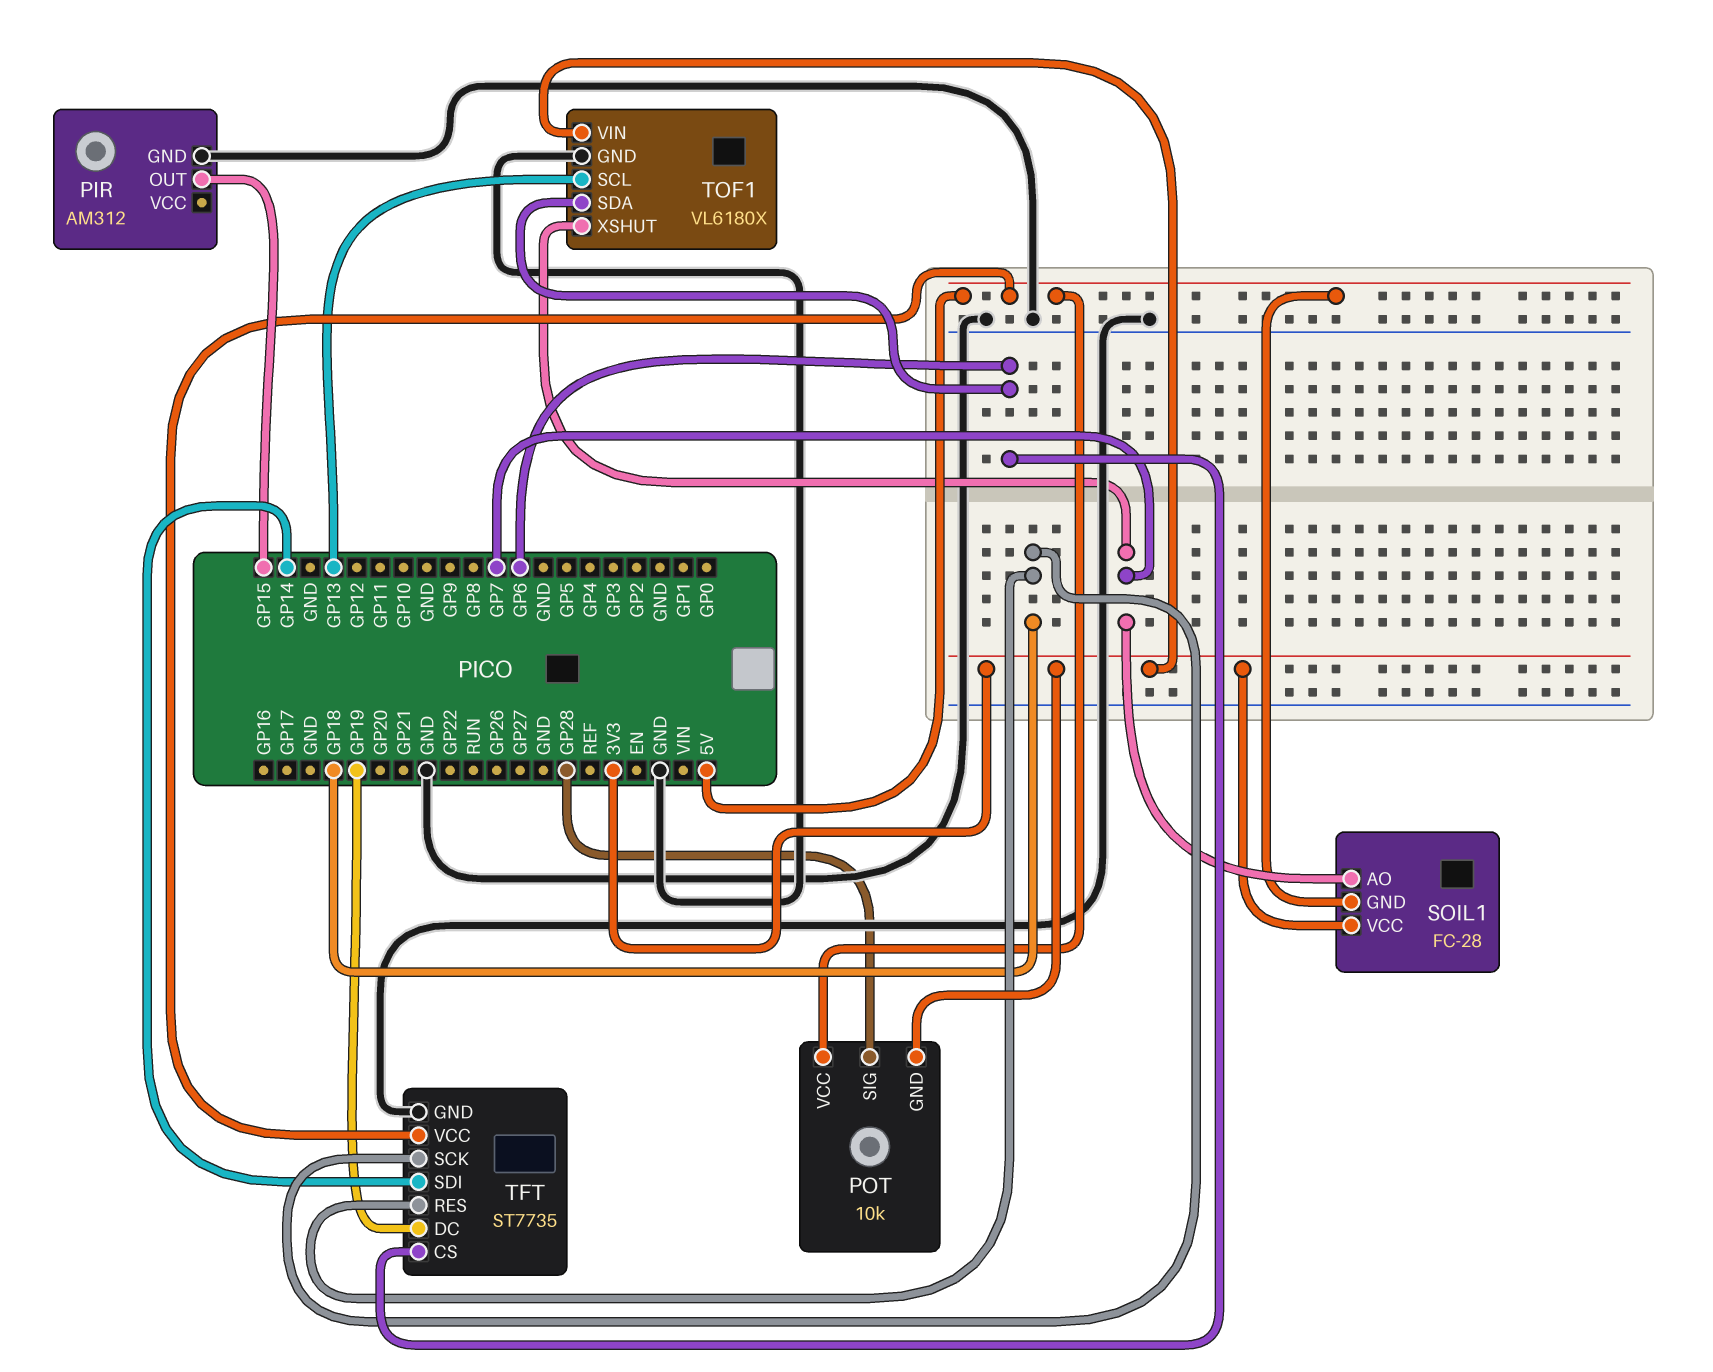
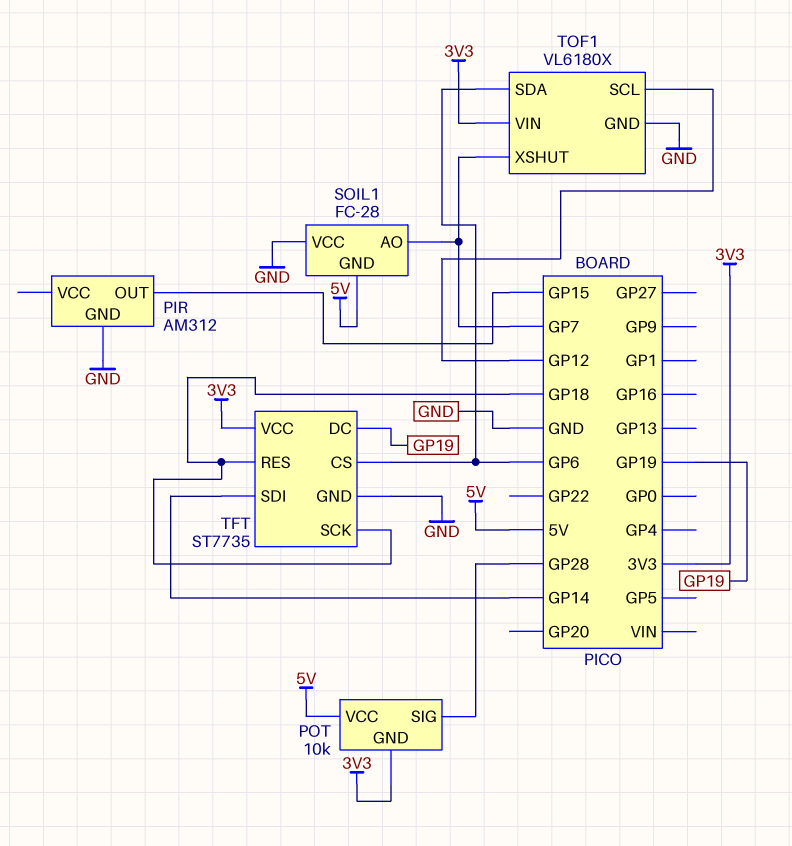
SOIL1 pin VCC: 3V3 -> GND
TFT pin VCC: 5V -> 3V3
TOF1 pin SCL: GP13 -> GP12

